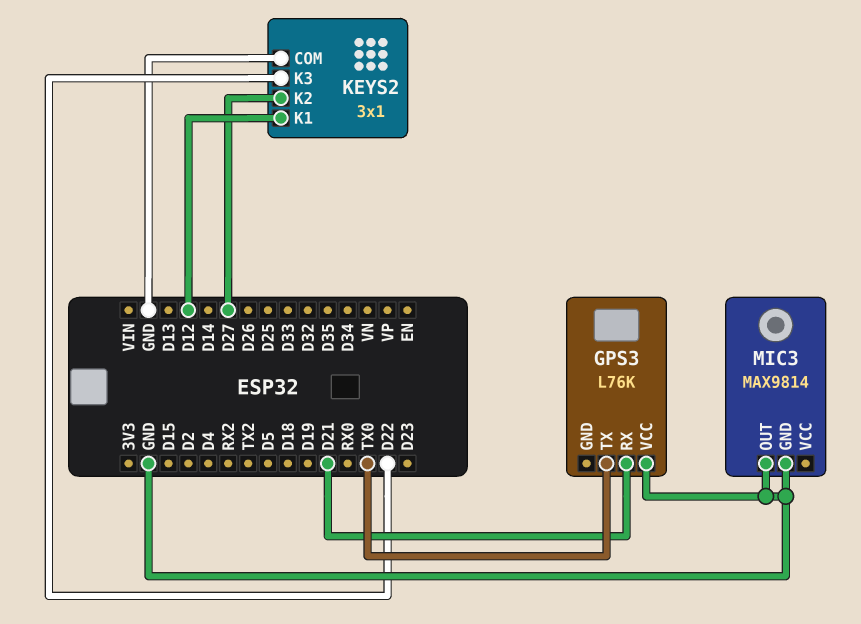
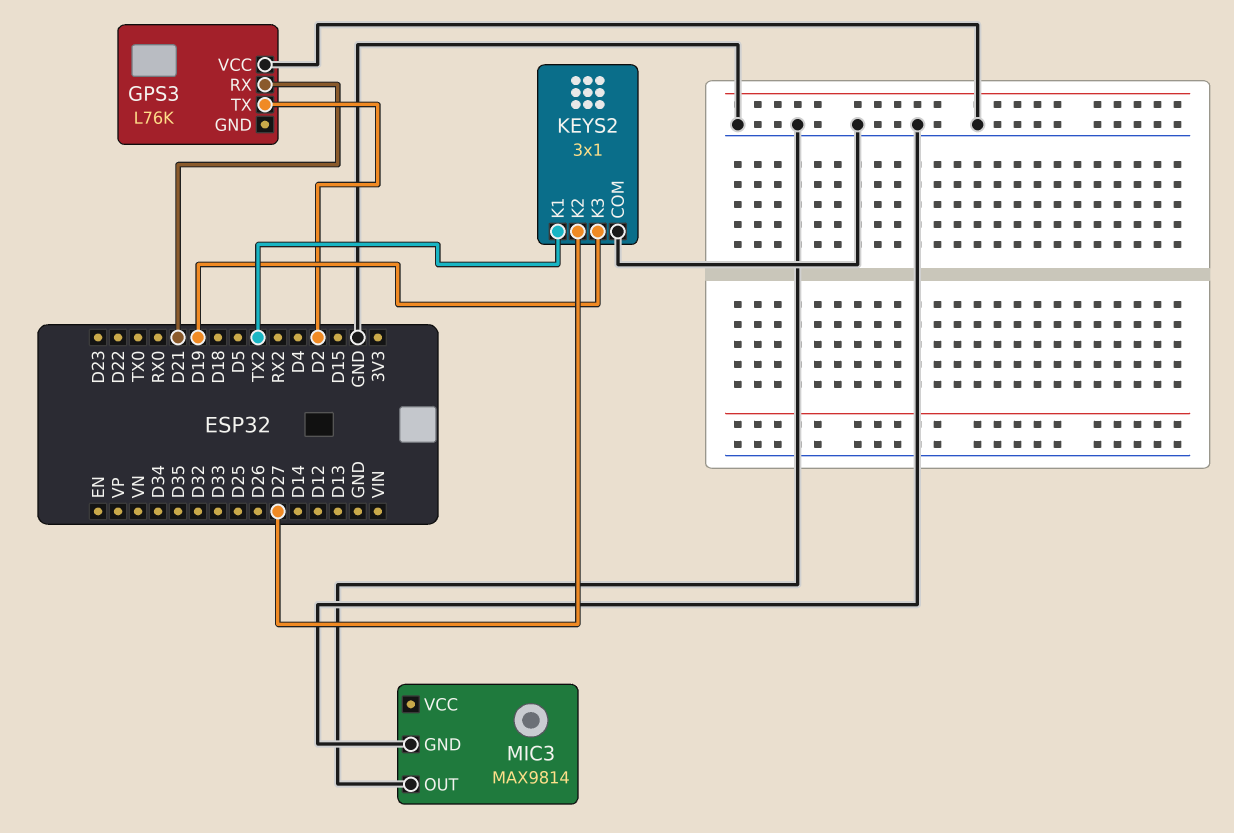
GPS3 pin TX: TX0 -> D2
KEYS2 pin K1: D12 -> TX2
KEYS2 pin K3: D22 -> D19

